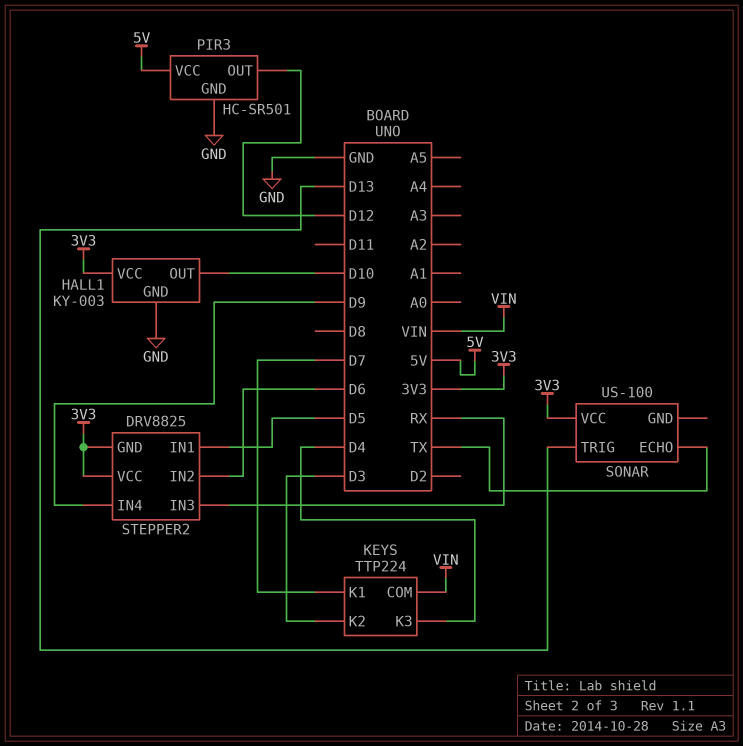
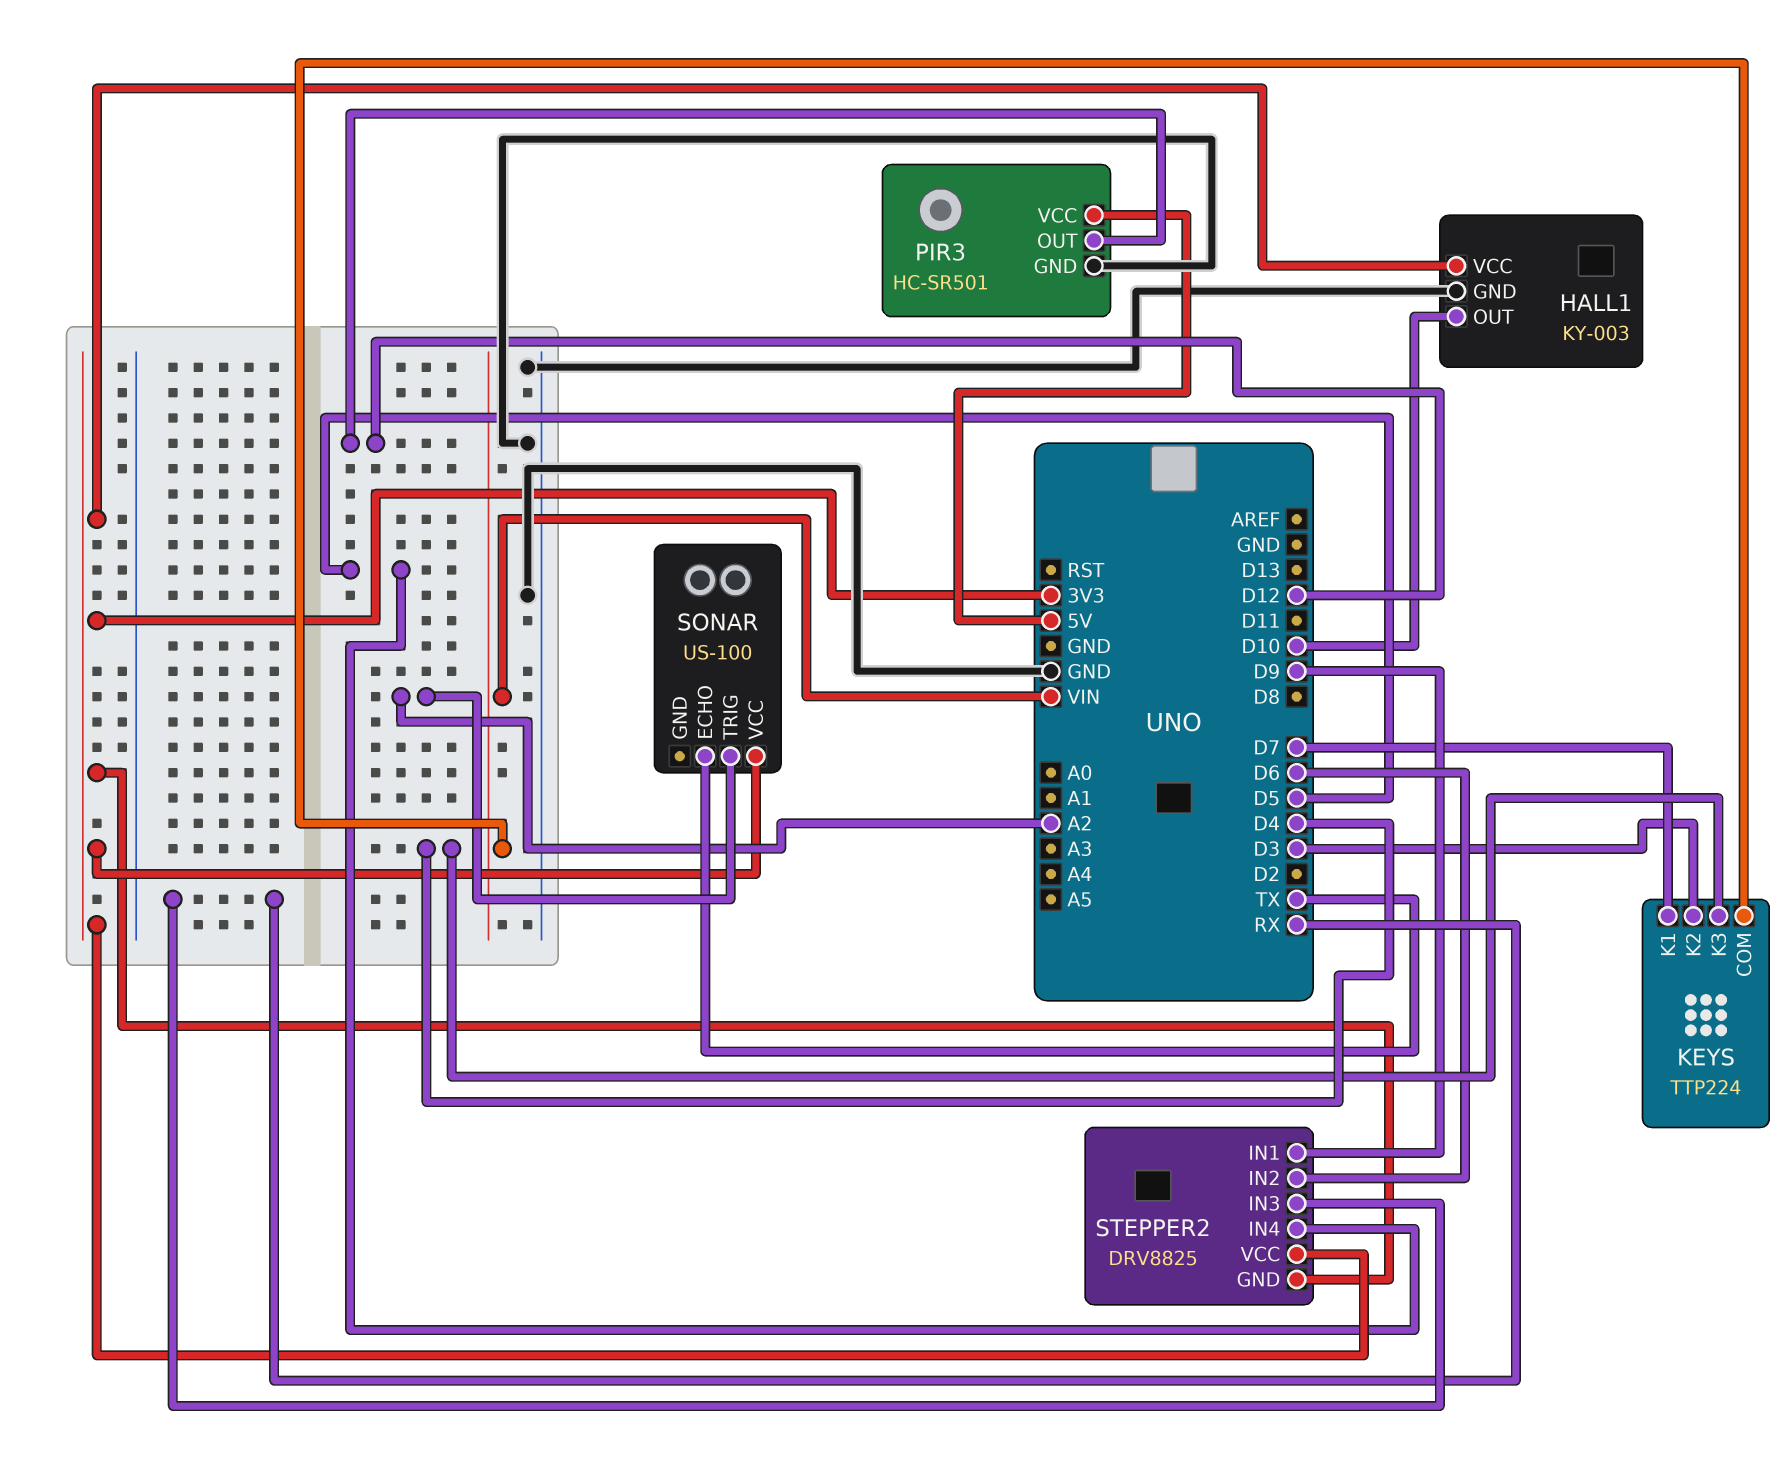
SONAR pin TRIG: D13 -> A2
STEPPER2 pin IN1: D5 -> D9
STEPPER2 pin IN4: D9 -> D5

